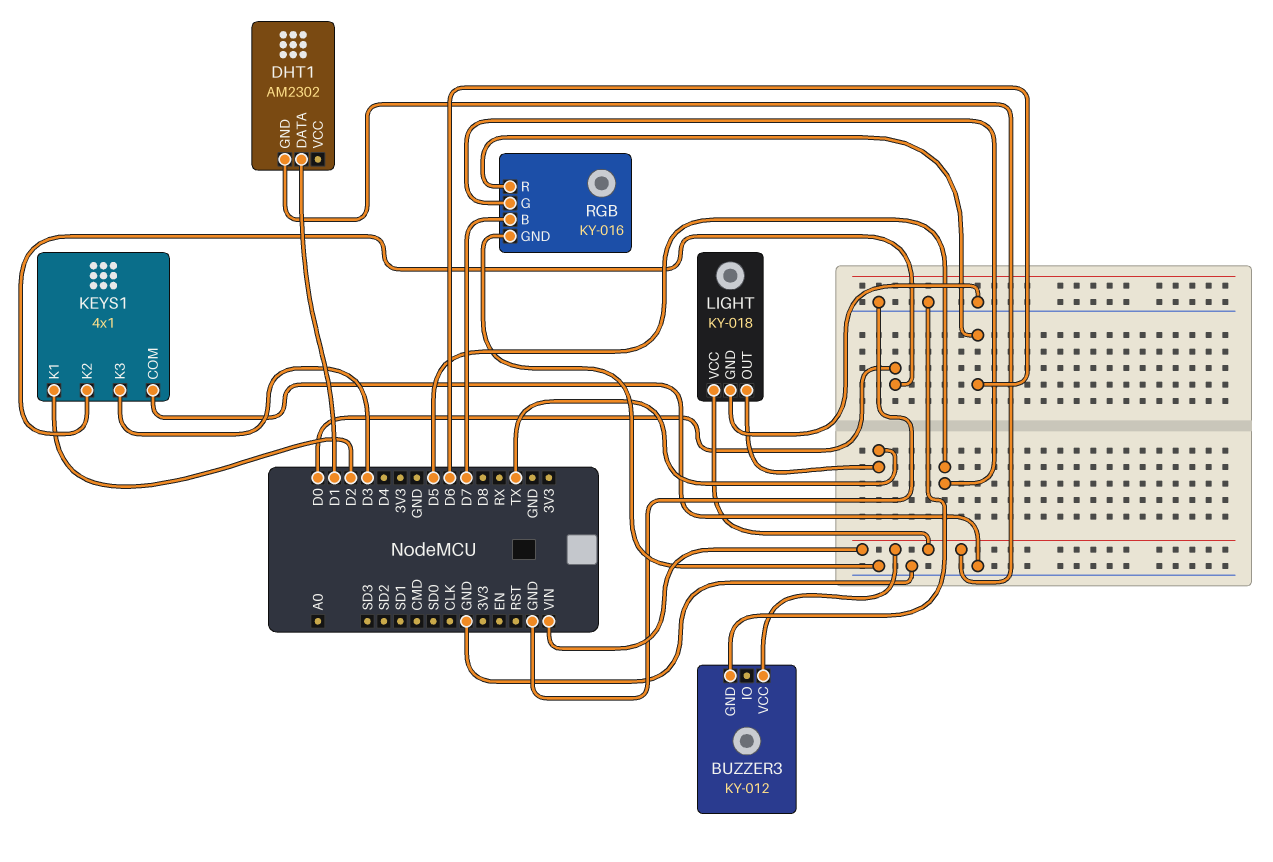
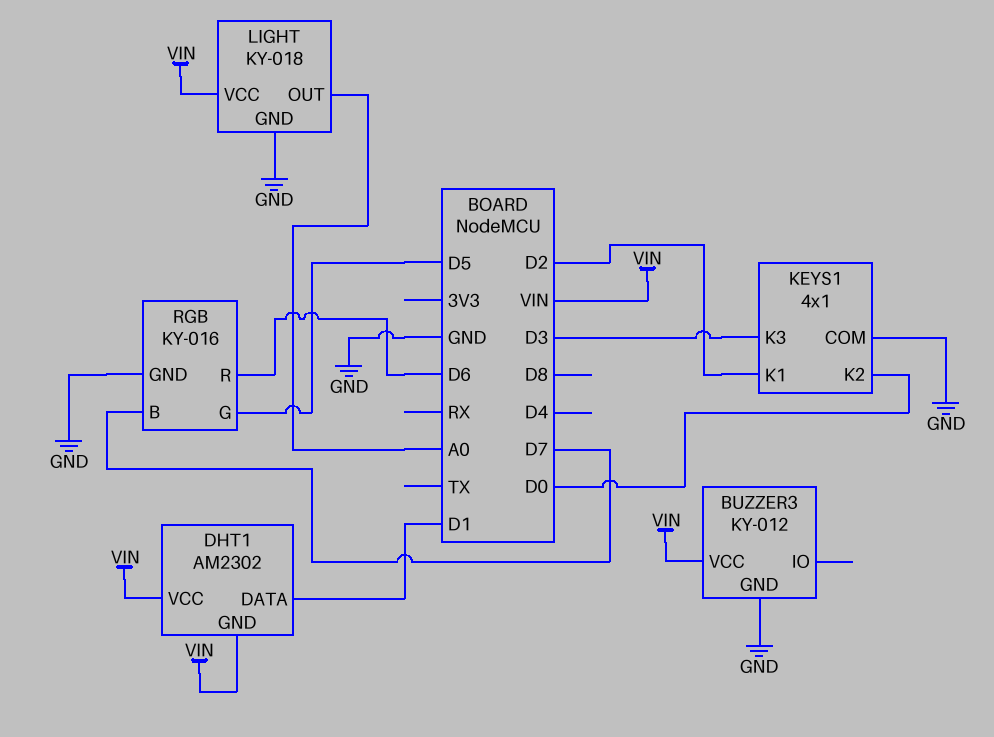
DHT1 pin VCC: none -> VIN
LIGHT pin OUT: TX -> A0

